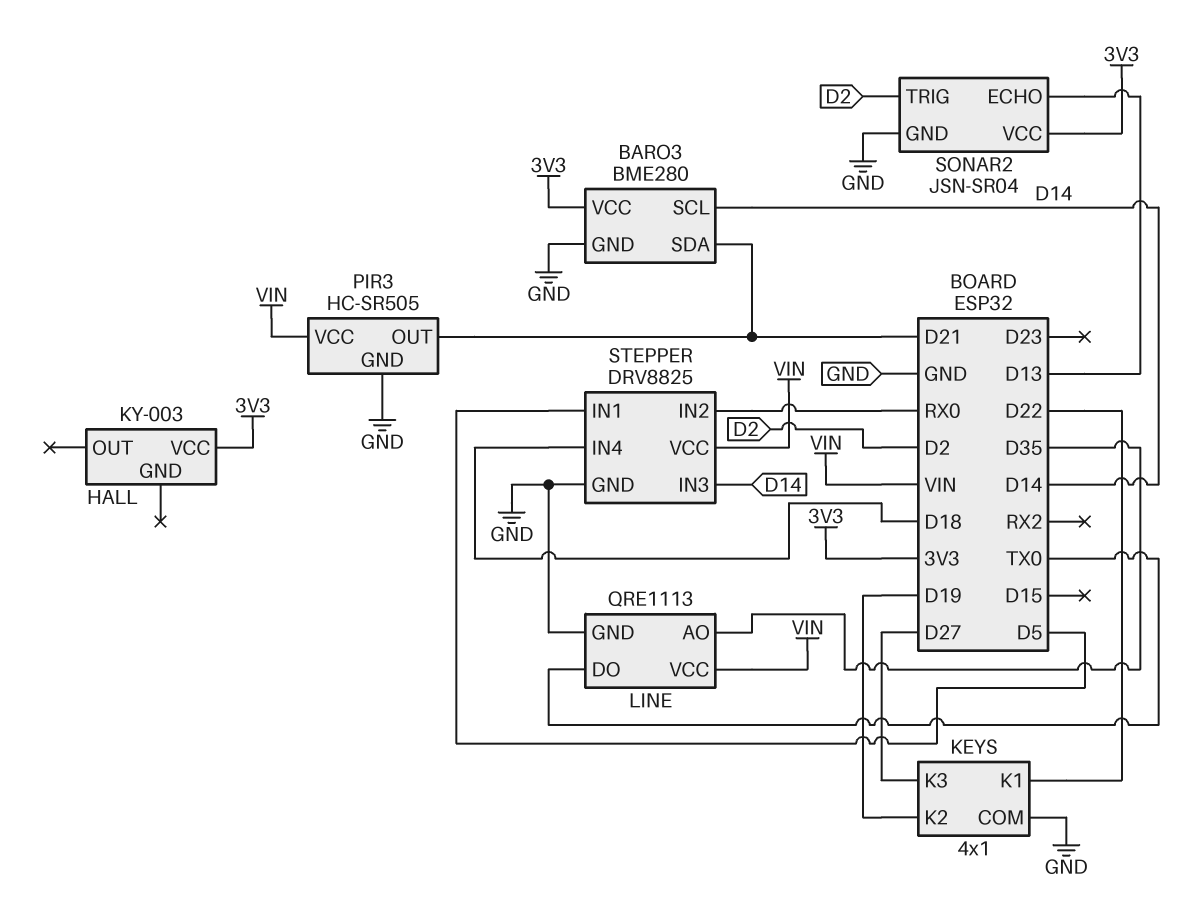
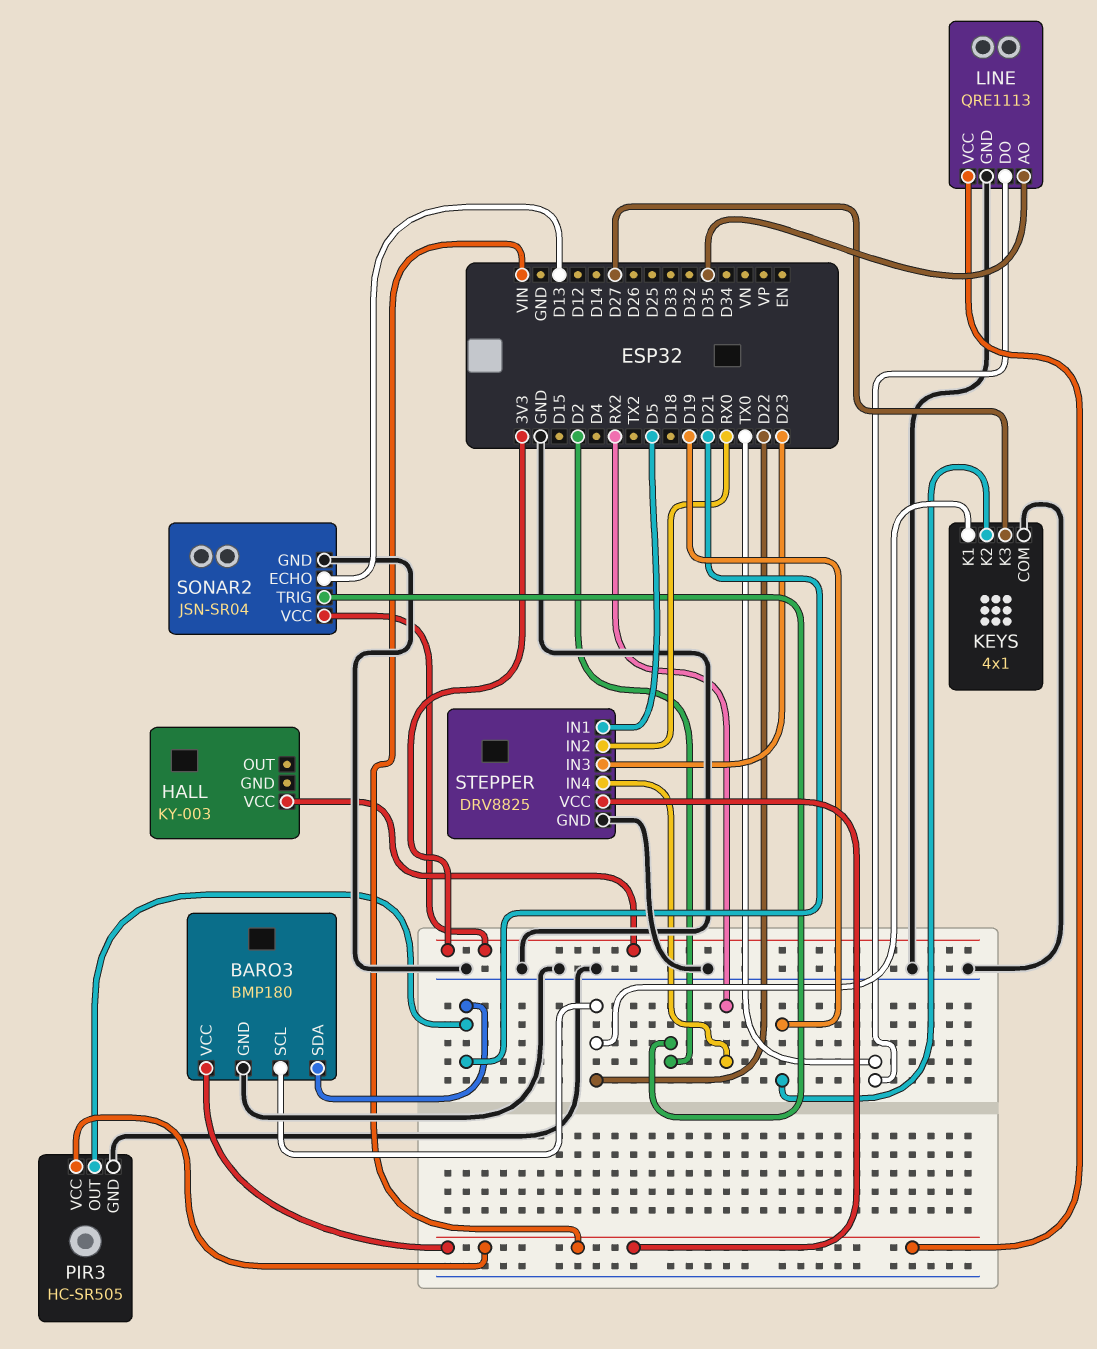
BARO3: BME280 -> BMP180
BARO3 pin SCL: D14 -> D22
BARO3 pin VCC: 3V3 -> VIN
STEPPER pin IN3: D14 -> D23
STEPPER pin IN4: D18 -> RX2

